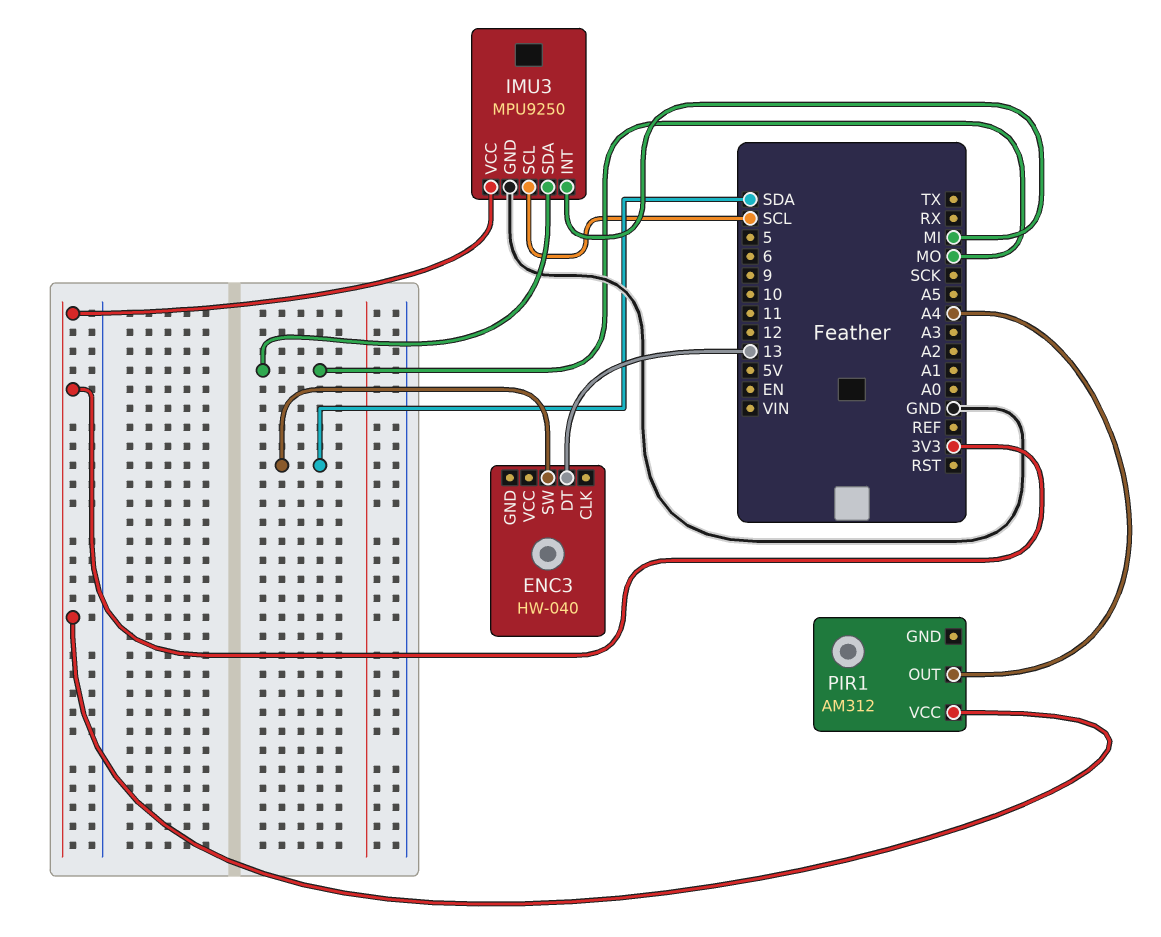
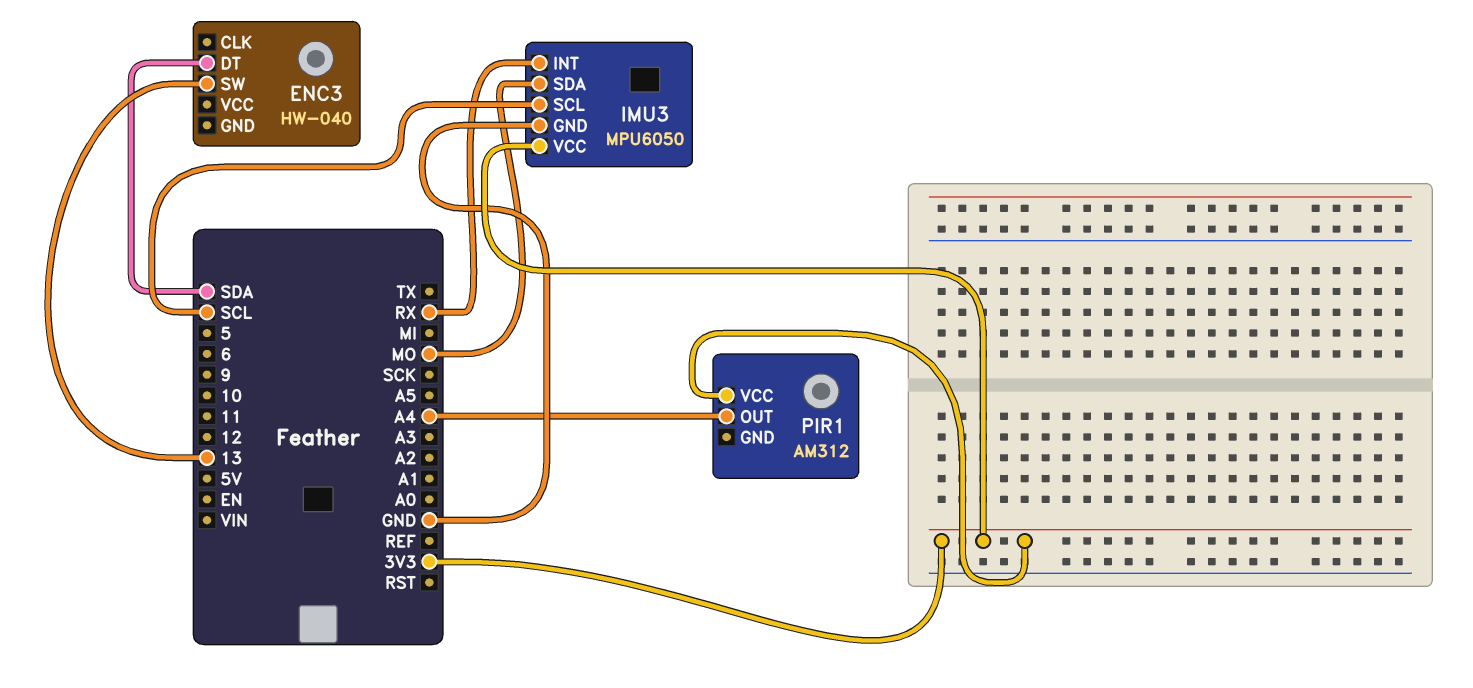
ENC3 pin DT: 13 -> SDA
ENC3 pin SW: SDA -> 13
IMU3: MPU9250 -> MPU6050
IMU3 pin INT: MI -> RX

